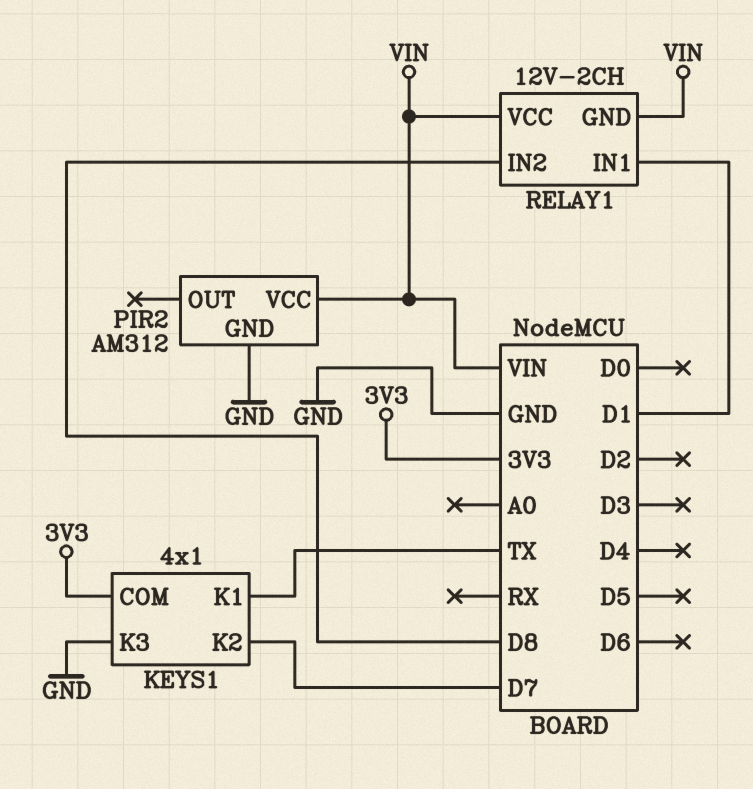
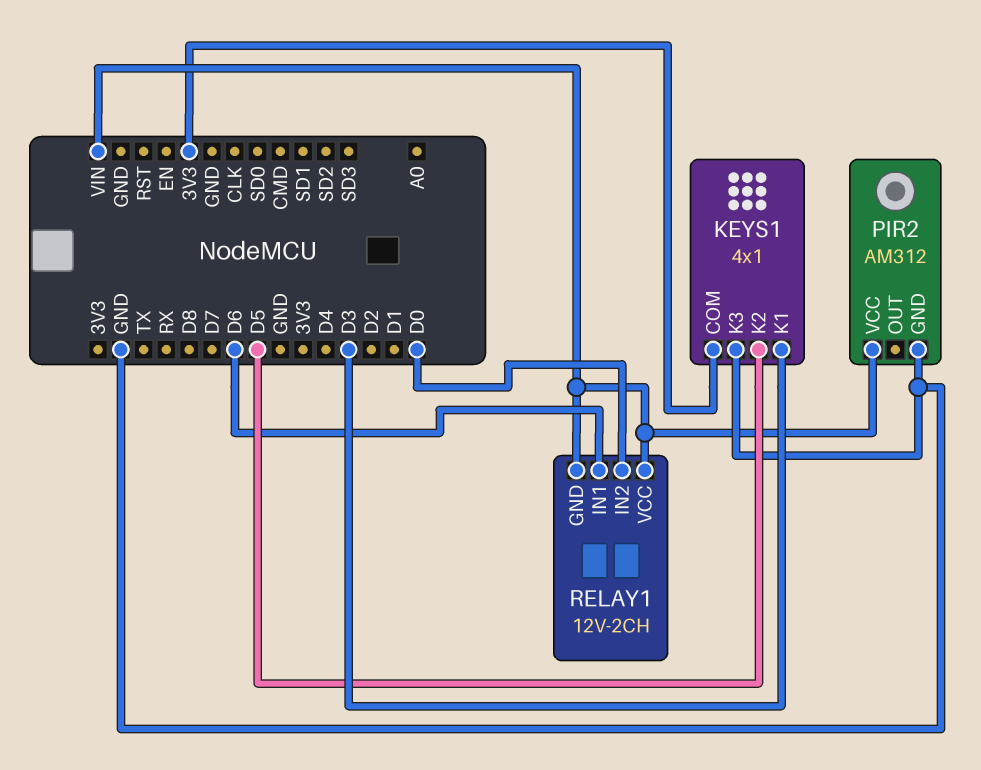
KEYS1 pin K1: TX -> D3
KEYS1 pin K2: D7 -> D5
RELAY1 pin IN1: D1 -> D6
RELAY1 pin IN2: D8 -> D0

